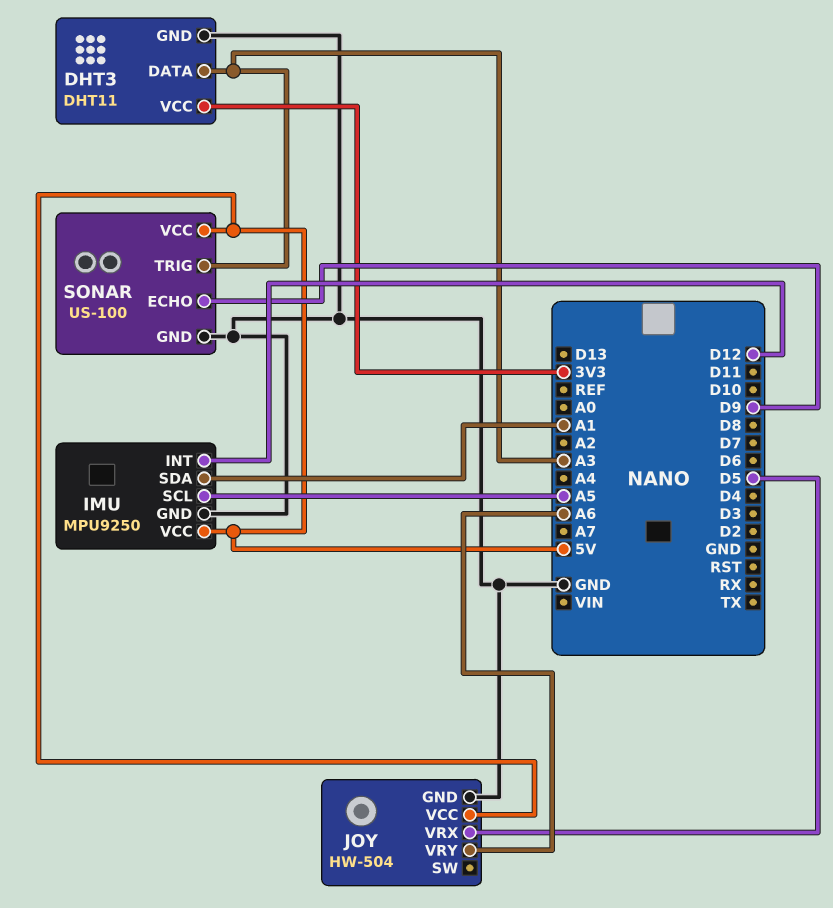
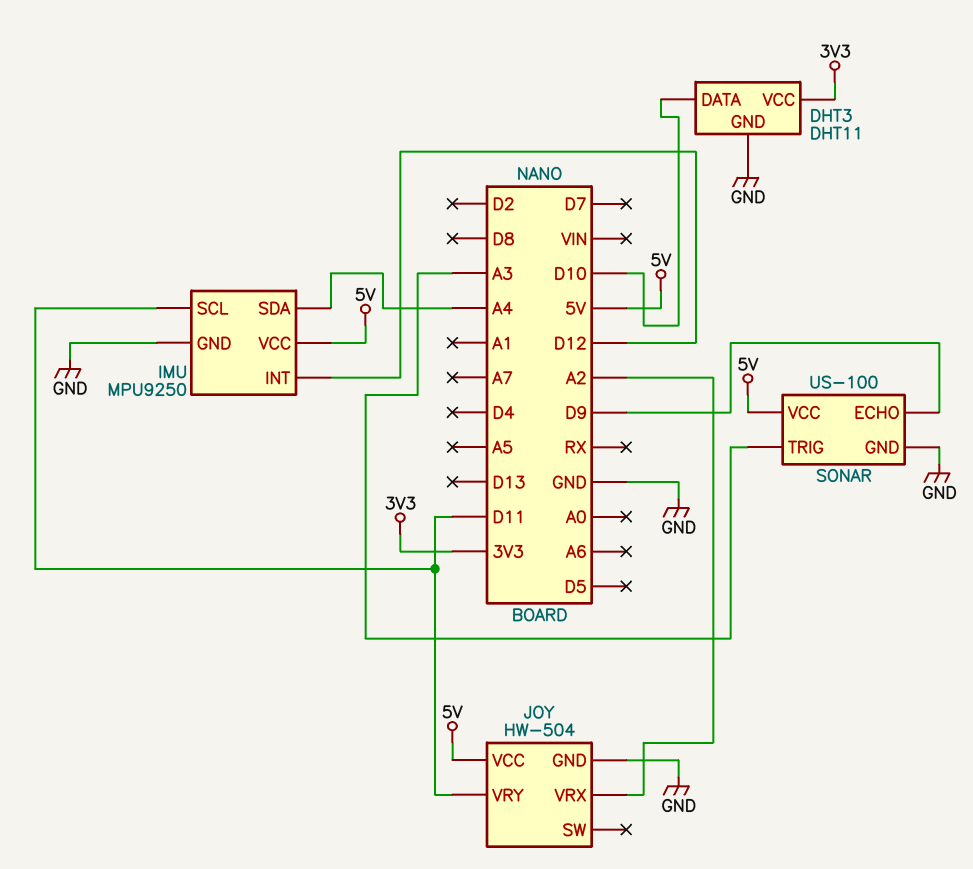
DHT3 pin DATA: A3 -> D10
IMU pin SCL: A5 -> D11
IMU pin SDA: A1 -> A4
JOY pin VRX: D5 -> A2
JOY pin VRY: A6 -> D11

